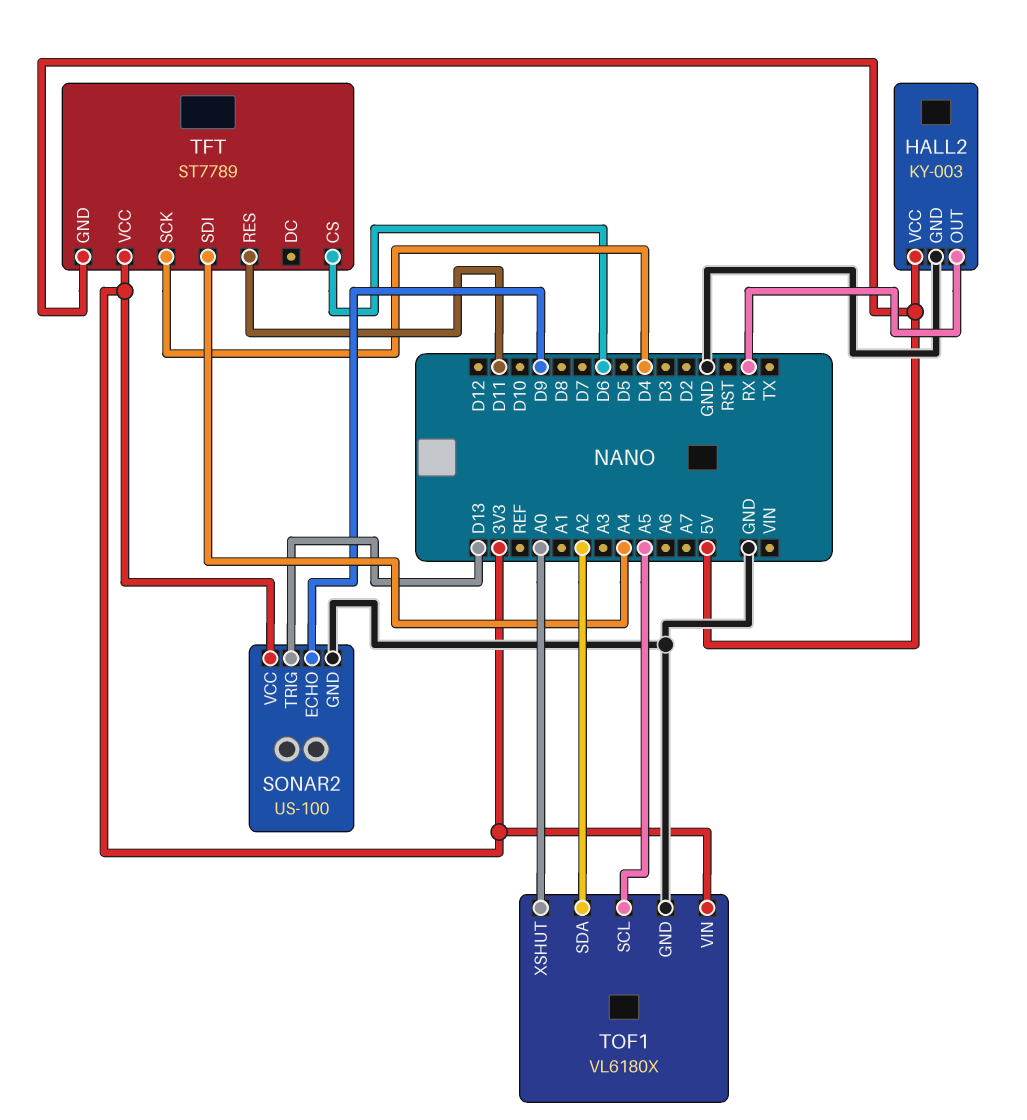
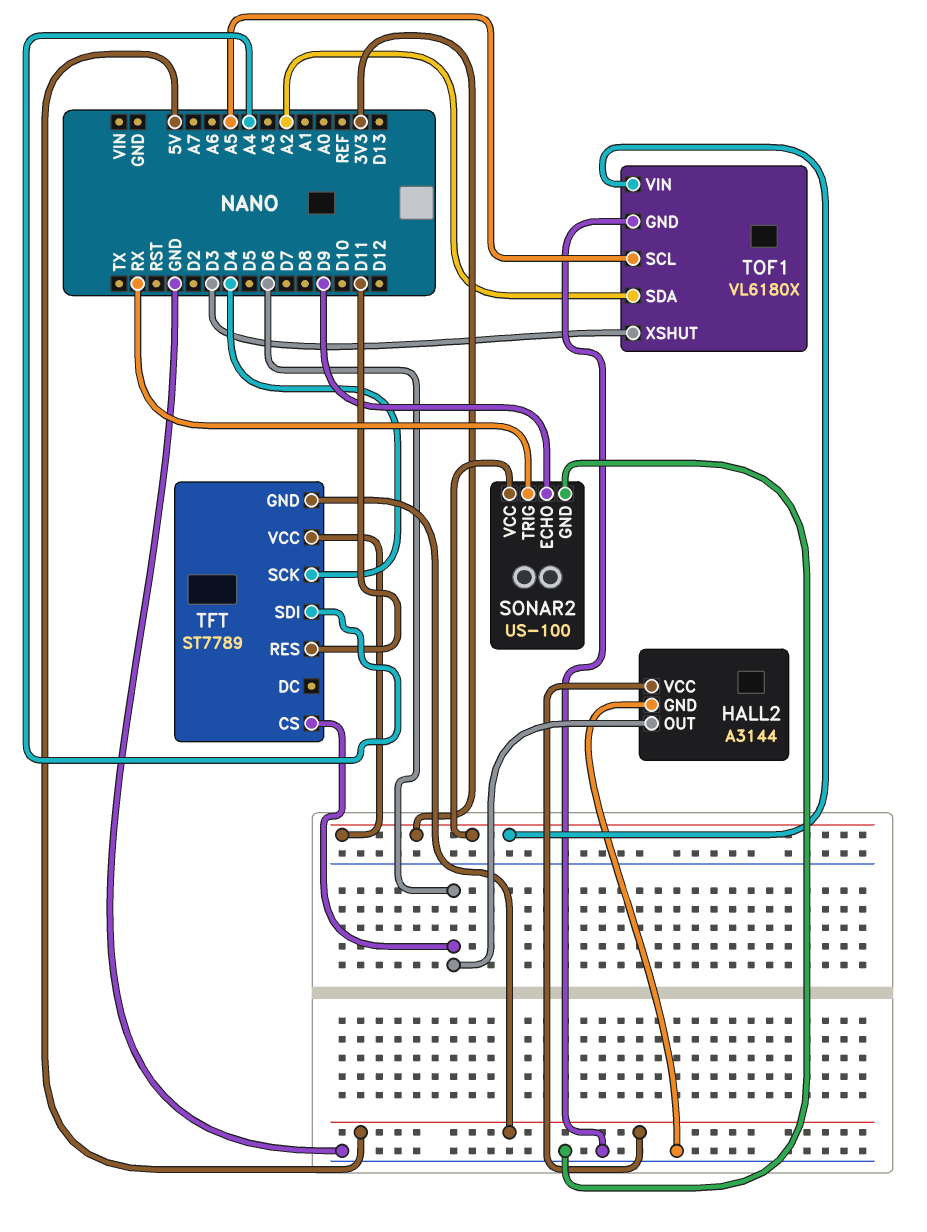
HALL2: KY-003 -> A3144
HALL2 pin OUT: RX -> D6
SONAR2 pin TRIG: D13 -> RX
TOF1 pin XSHUT: A0 -> D3

